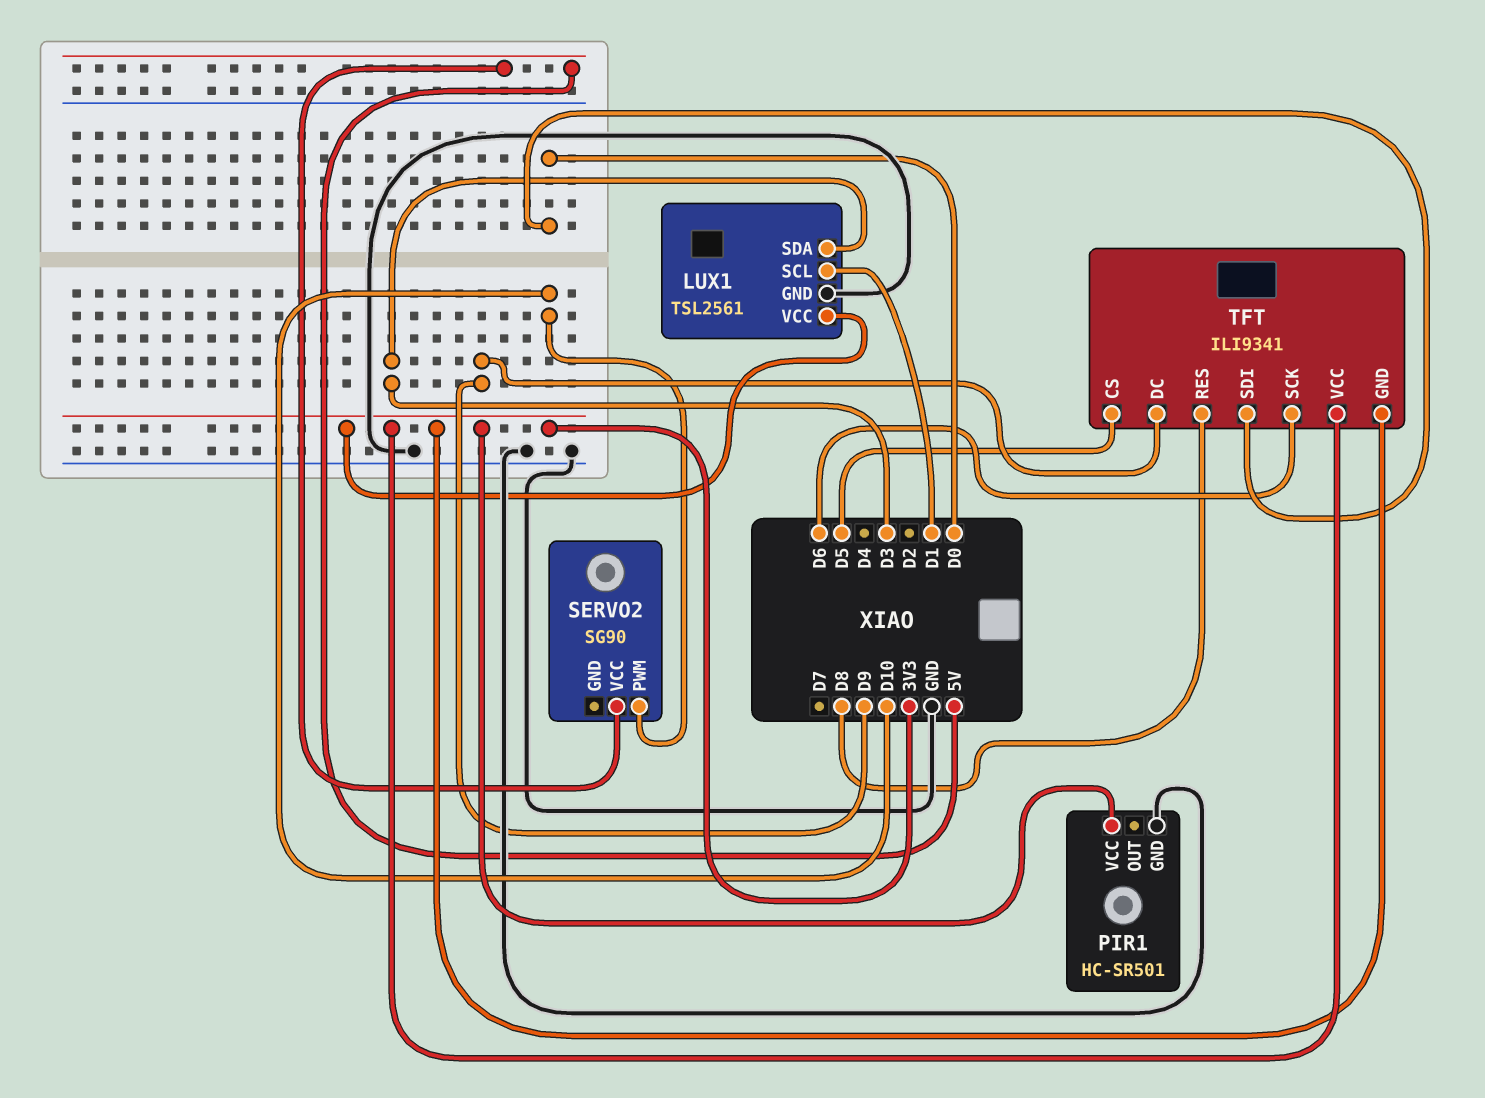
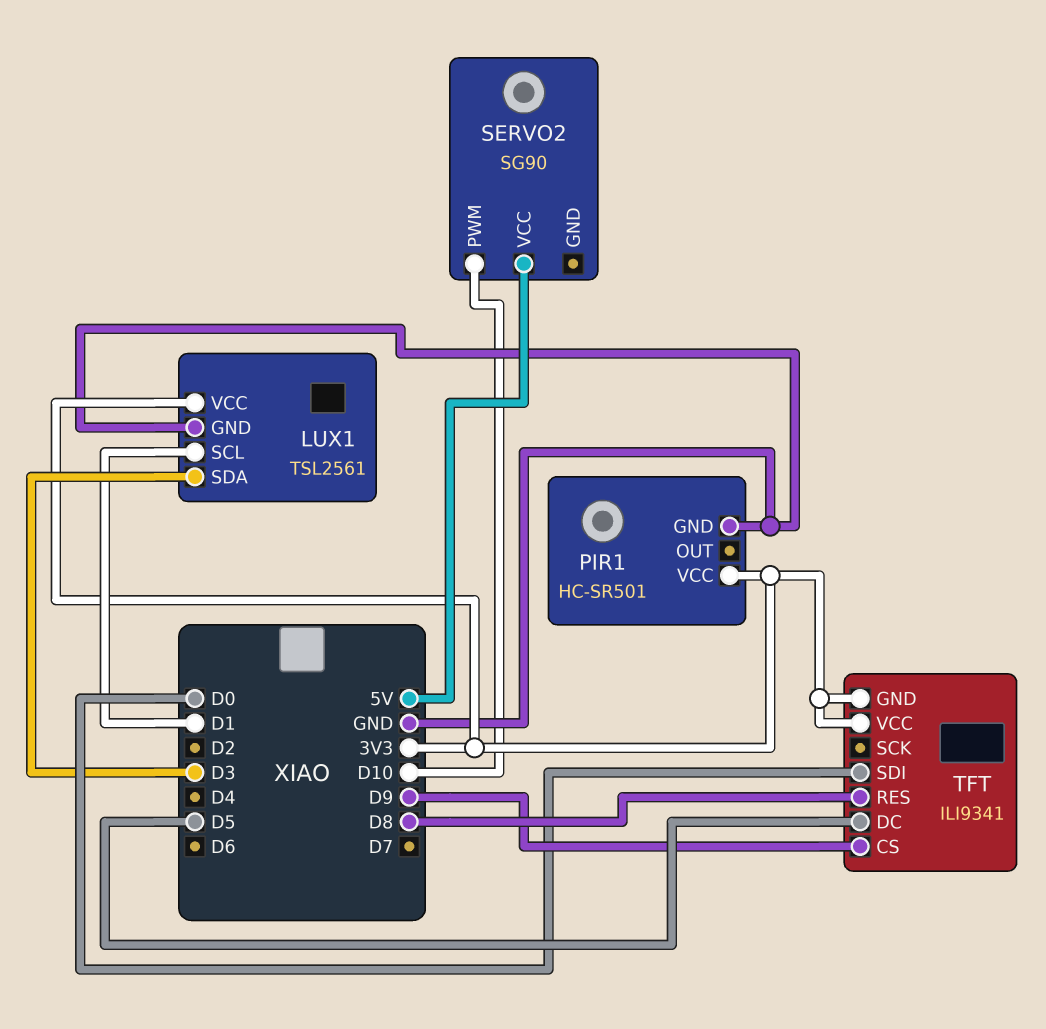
TFT pin CS: D5 -> D9
TFT pin DC: D9 -> D5
TFT pin SCK: D6 -> none

